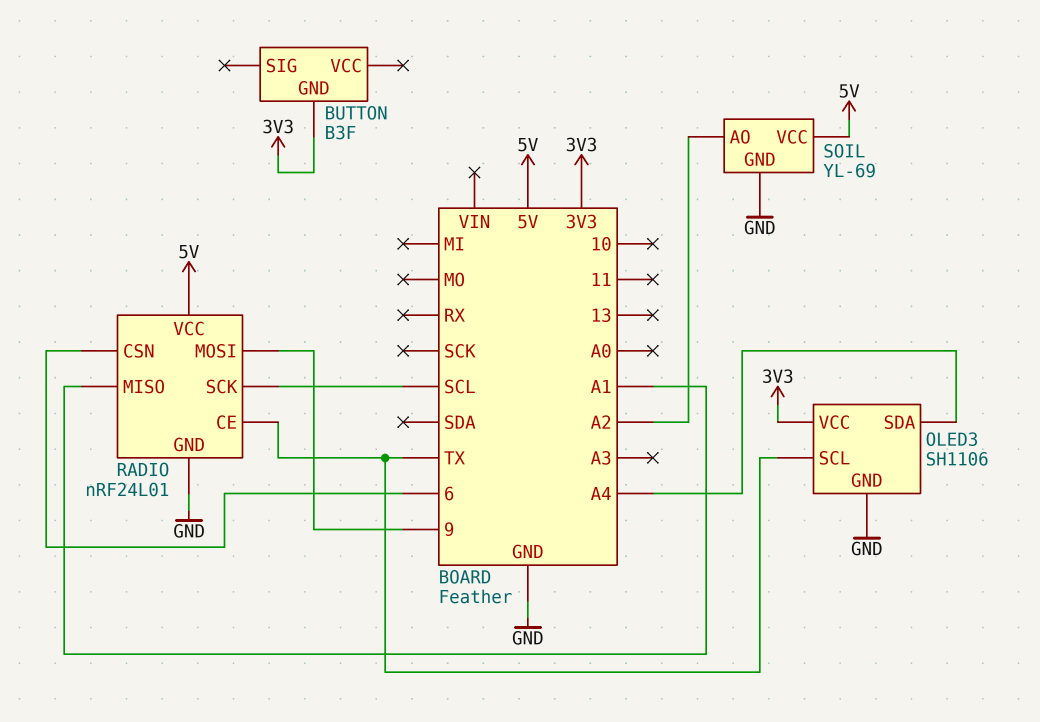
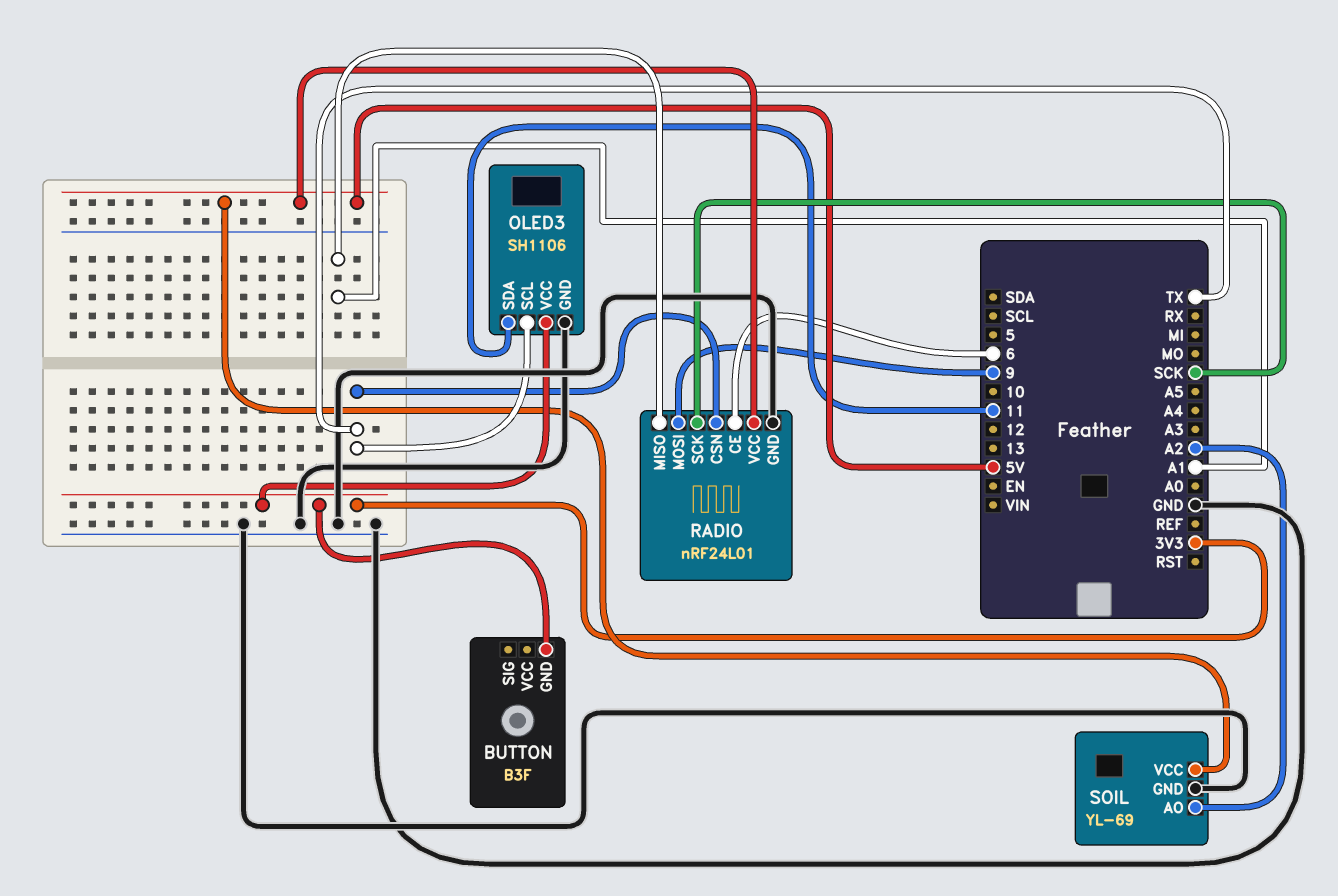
OLED3 pin SDA: A4 -> 11
RADIO pin CE: TX -> 6
RADIO pin CSN: 6 -> TX
RADIO pin SCK: SCL -> SCK

